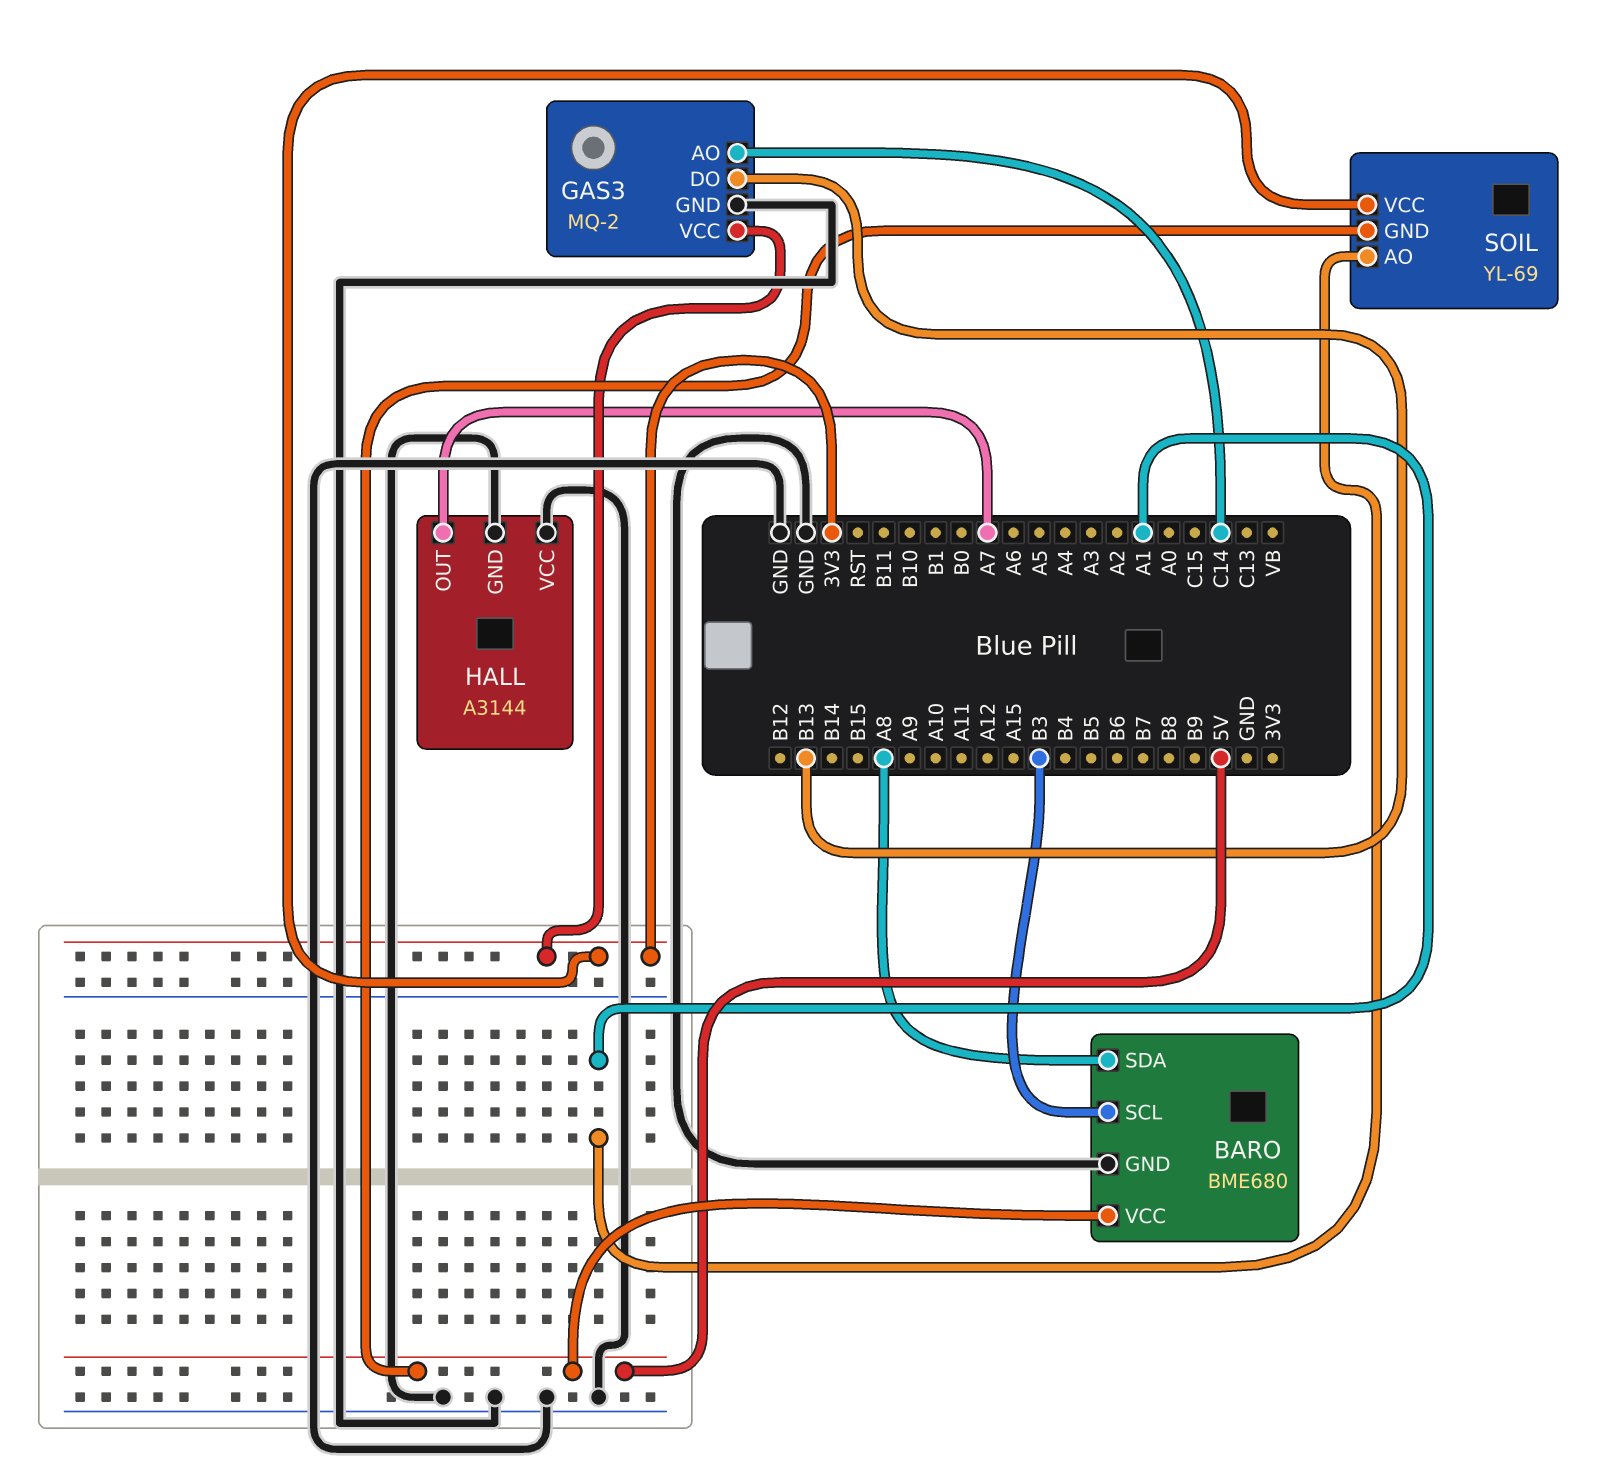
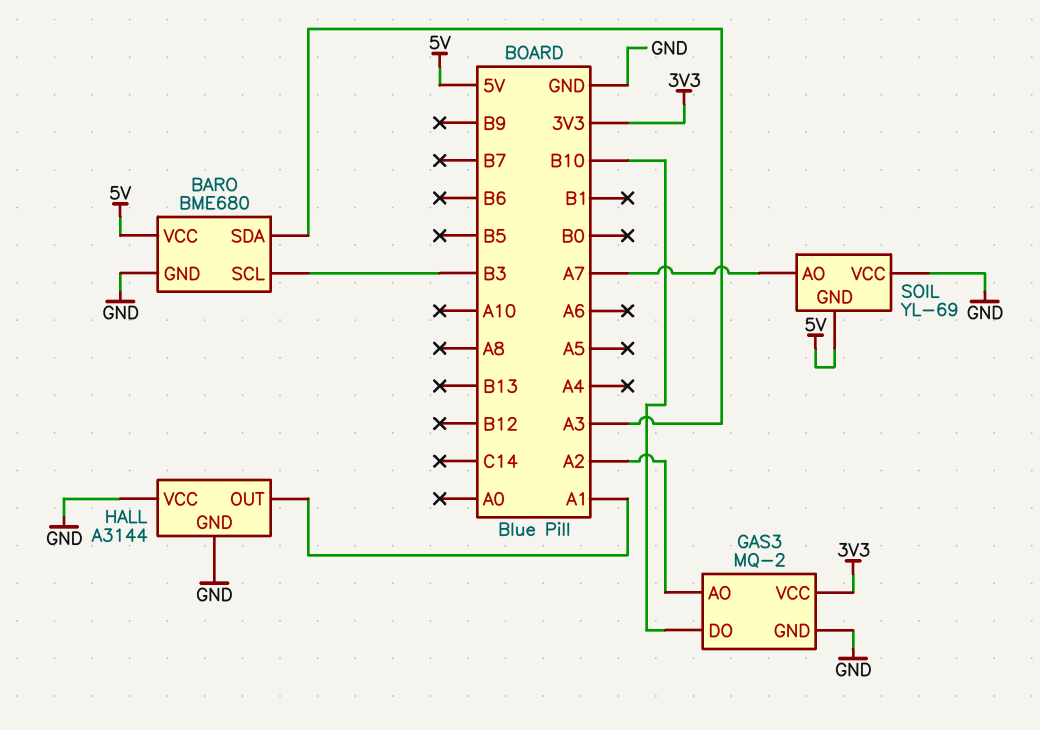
BARO pin SDA: A8 -> A3
GAS3 pin AO: C14 -> A2
GAS3 pin DO: B13 -> B10
HALL pin OUT: A7 -> A1
SOIL pin AO: A1 -> A7
SOIL pin VCC: 3V3 -> GND

